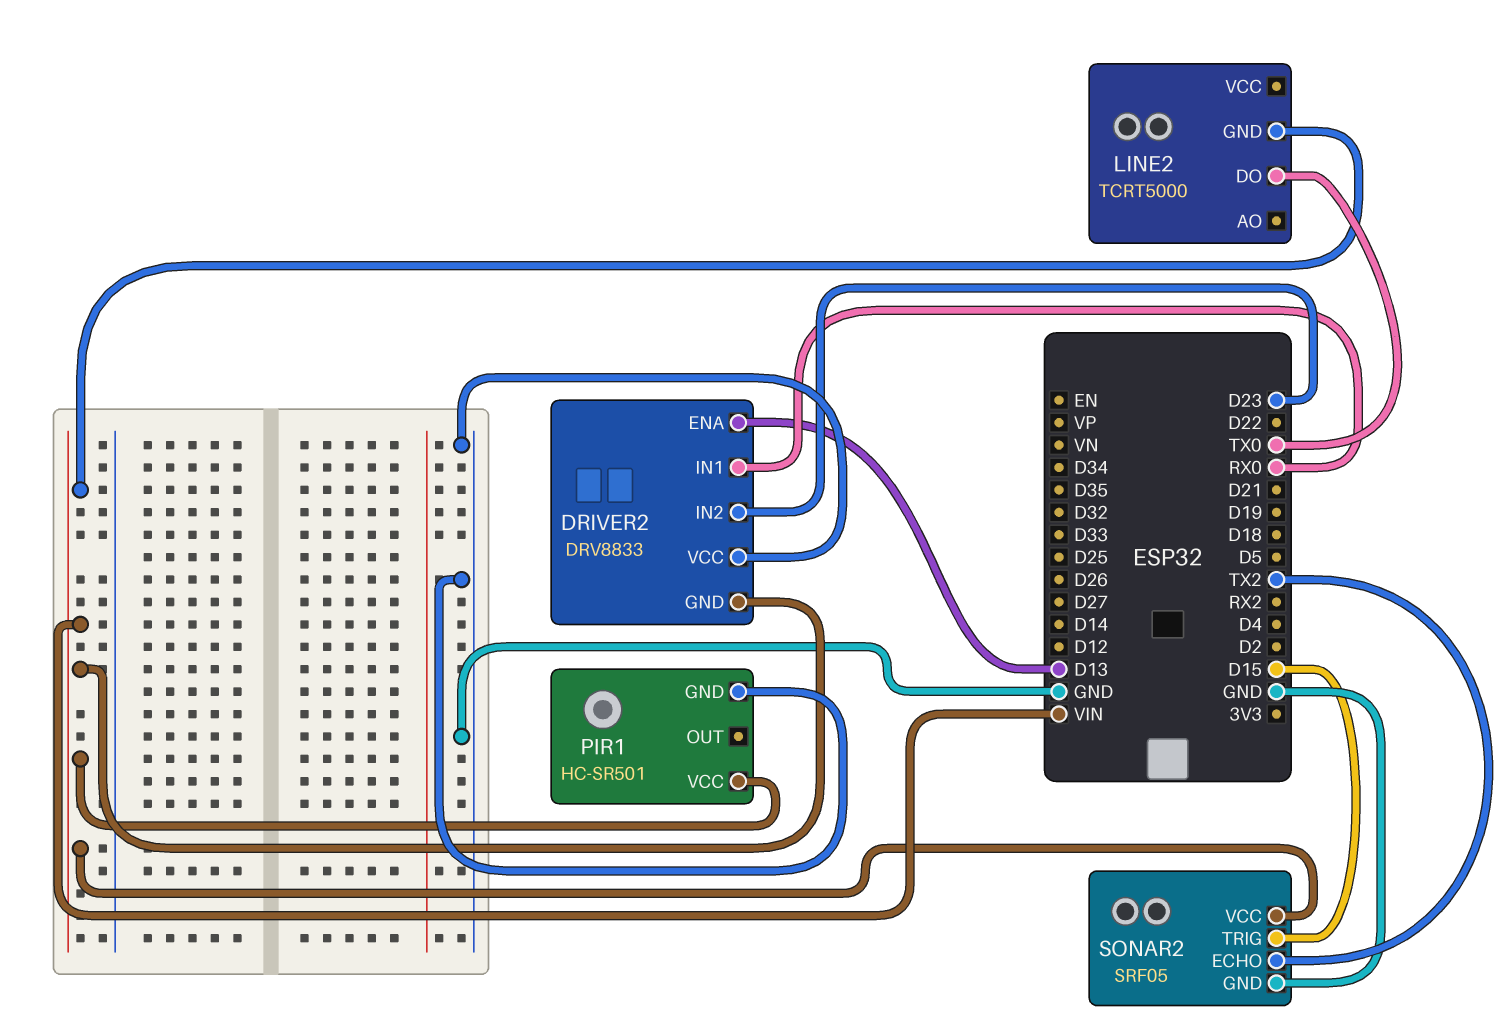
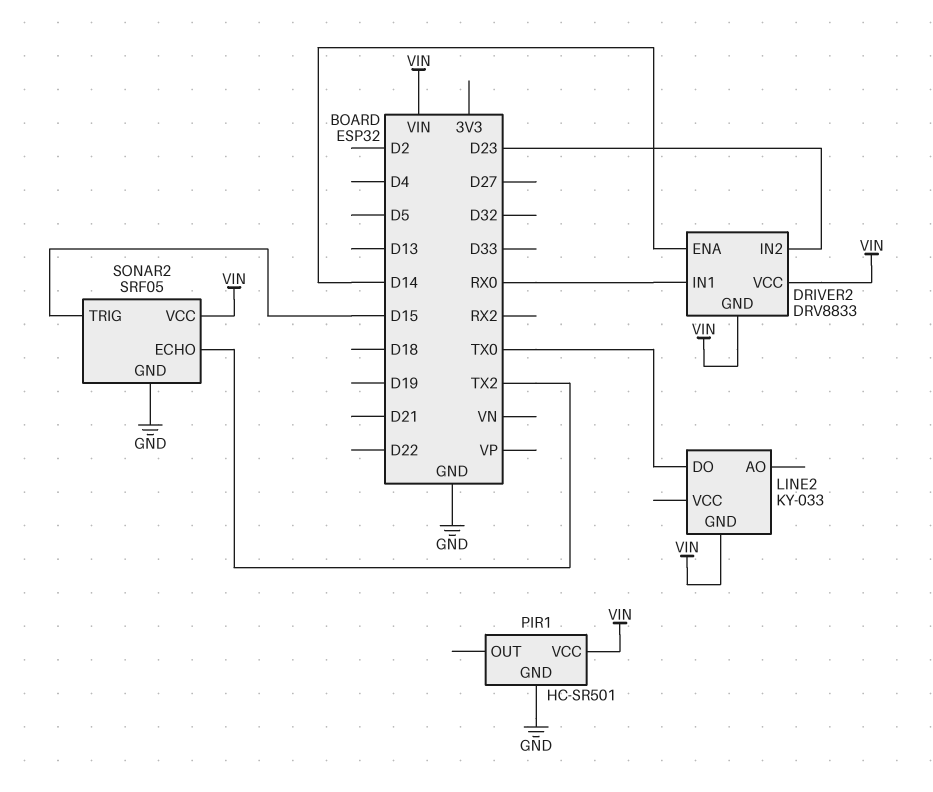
DRIVER2 pin ENA: D13 -> D14
DRIVER2 pin VCC: GND -> VIN
LINE2: TCRT5000 -> KY-033

